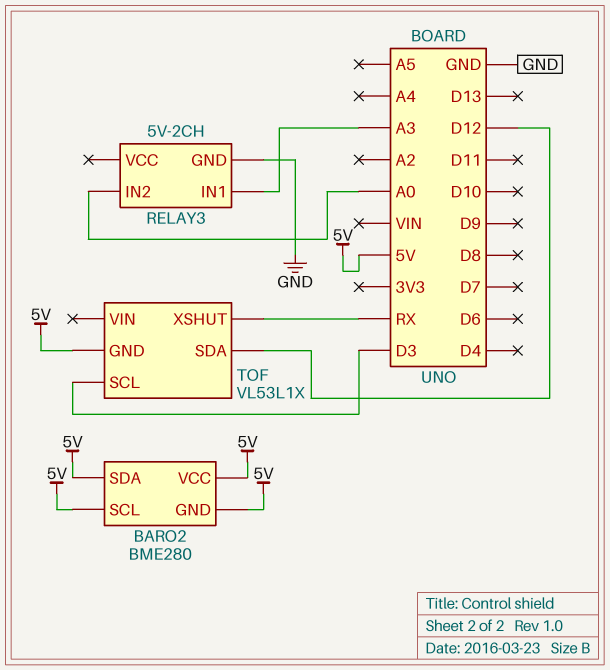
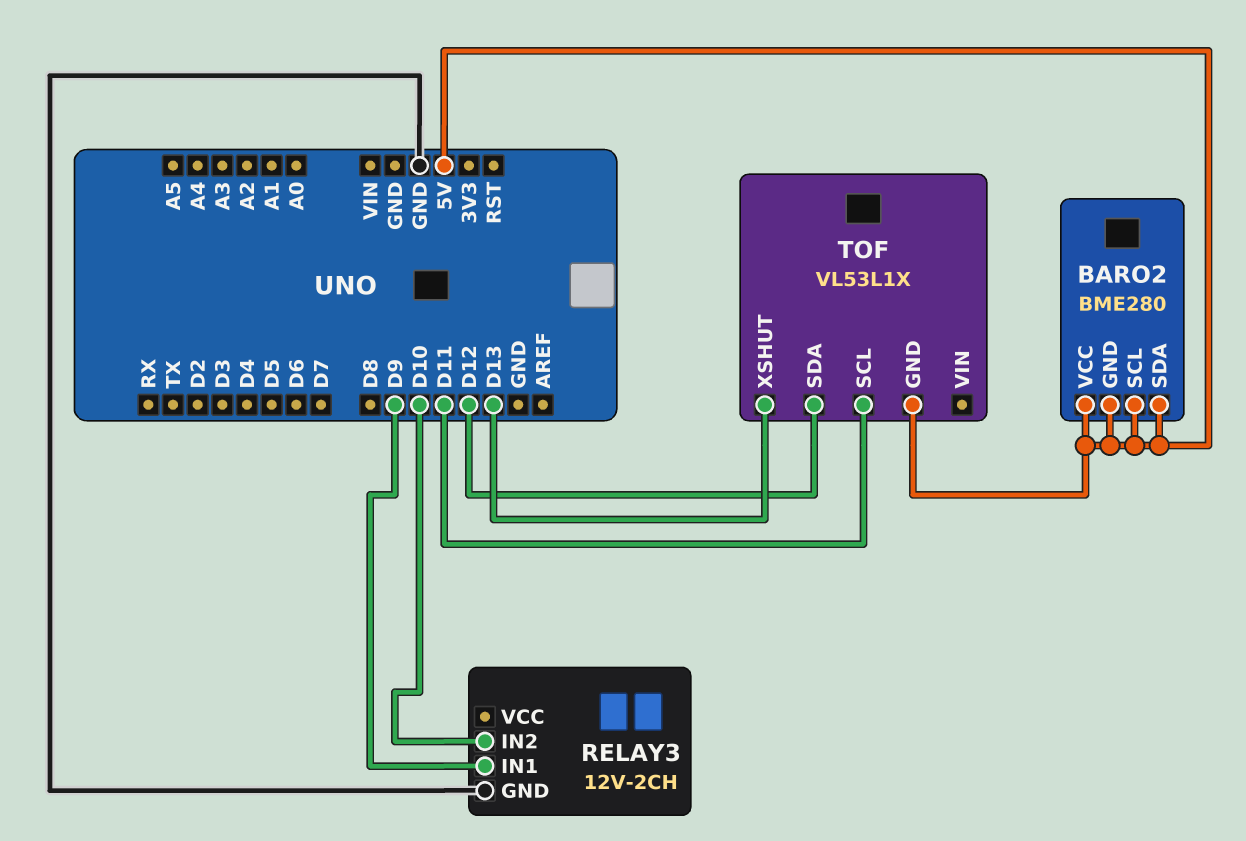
RELAY3: 5V-2CH -> 12V-2CH
RELAY3 pin IN1: A3 -> D9
RELAY3 pin IN2: A0 -> D10
TOF pin SCL: D3 -> D11
TOF pin XSHUT: RX -> D13

